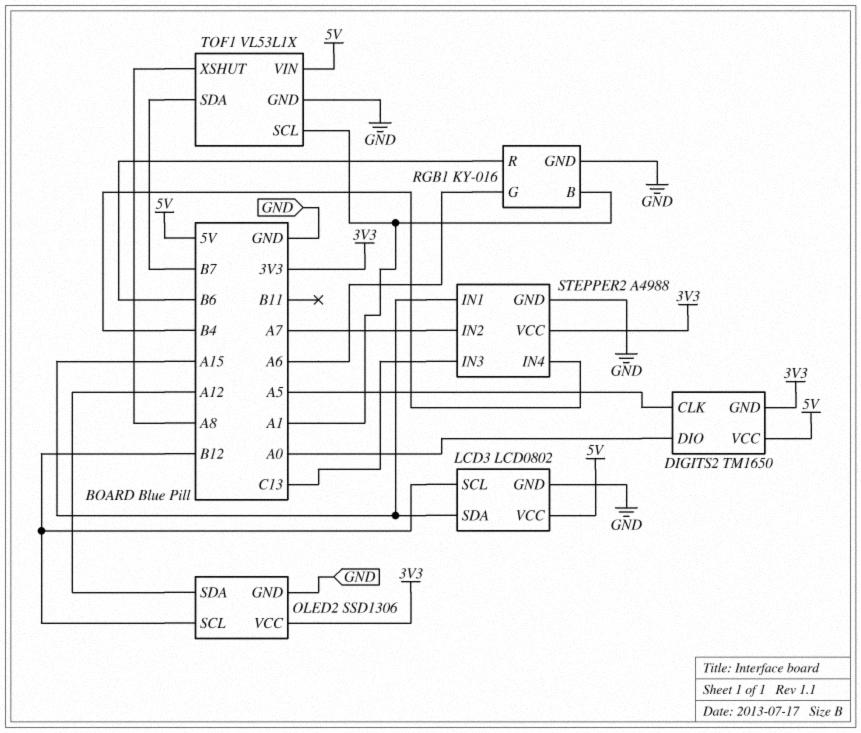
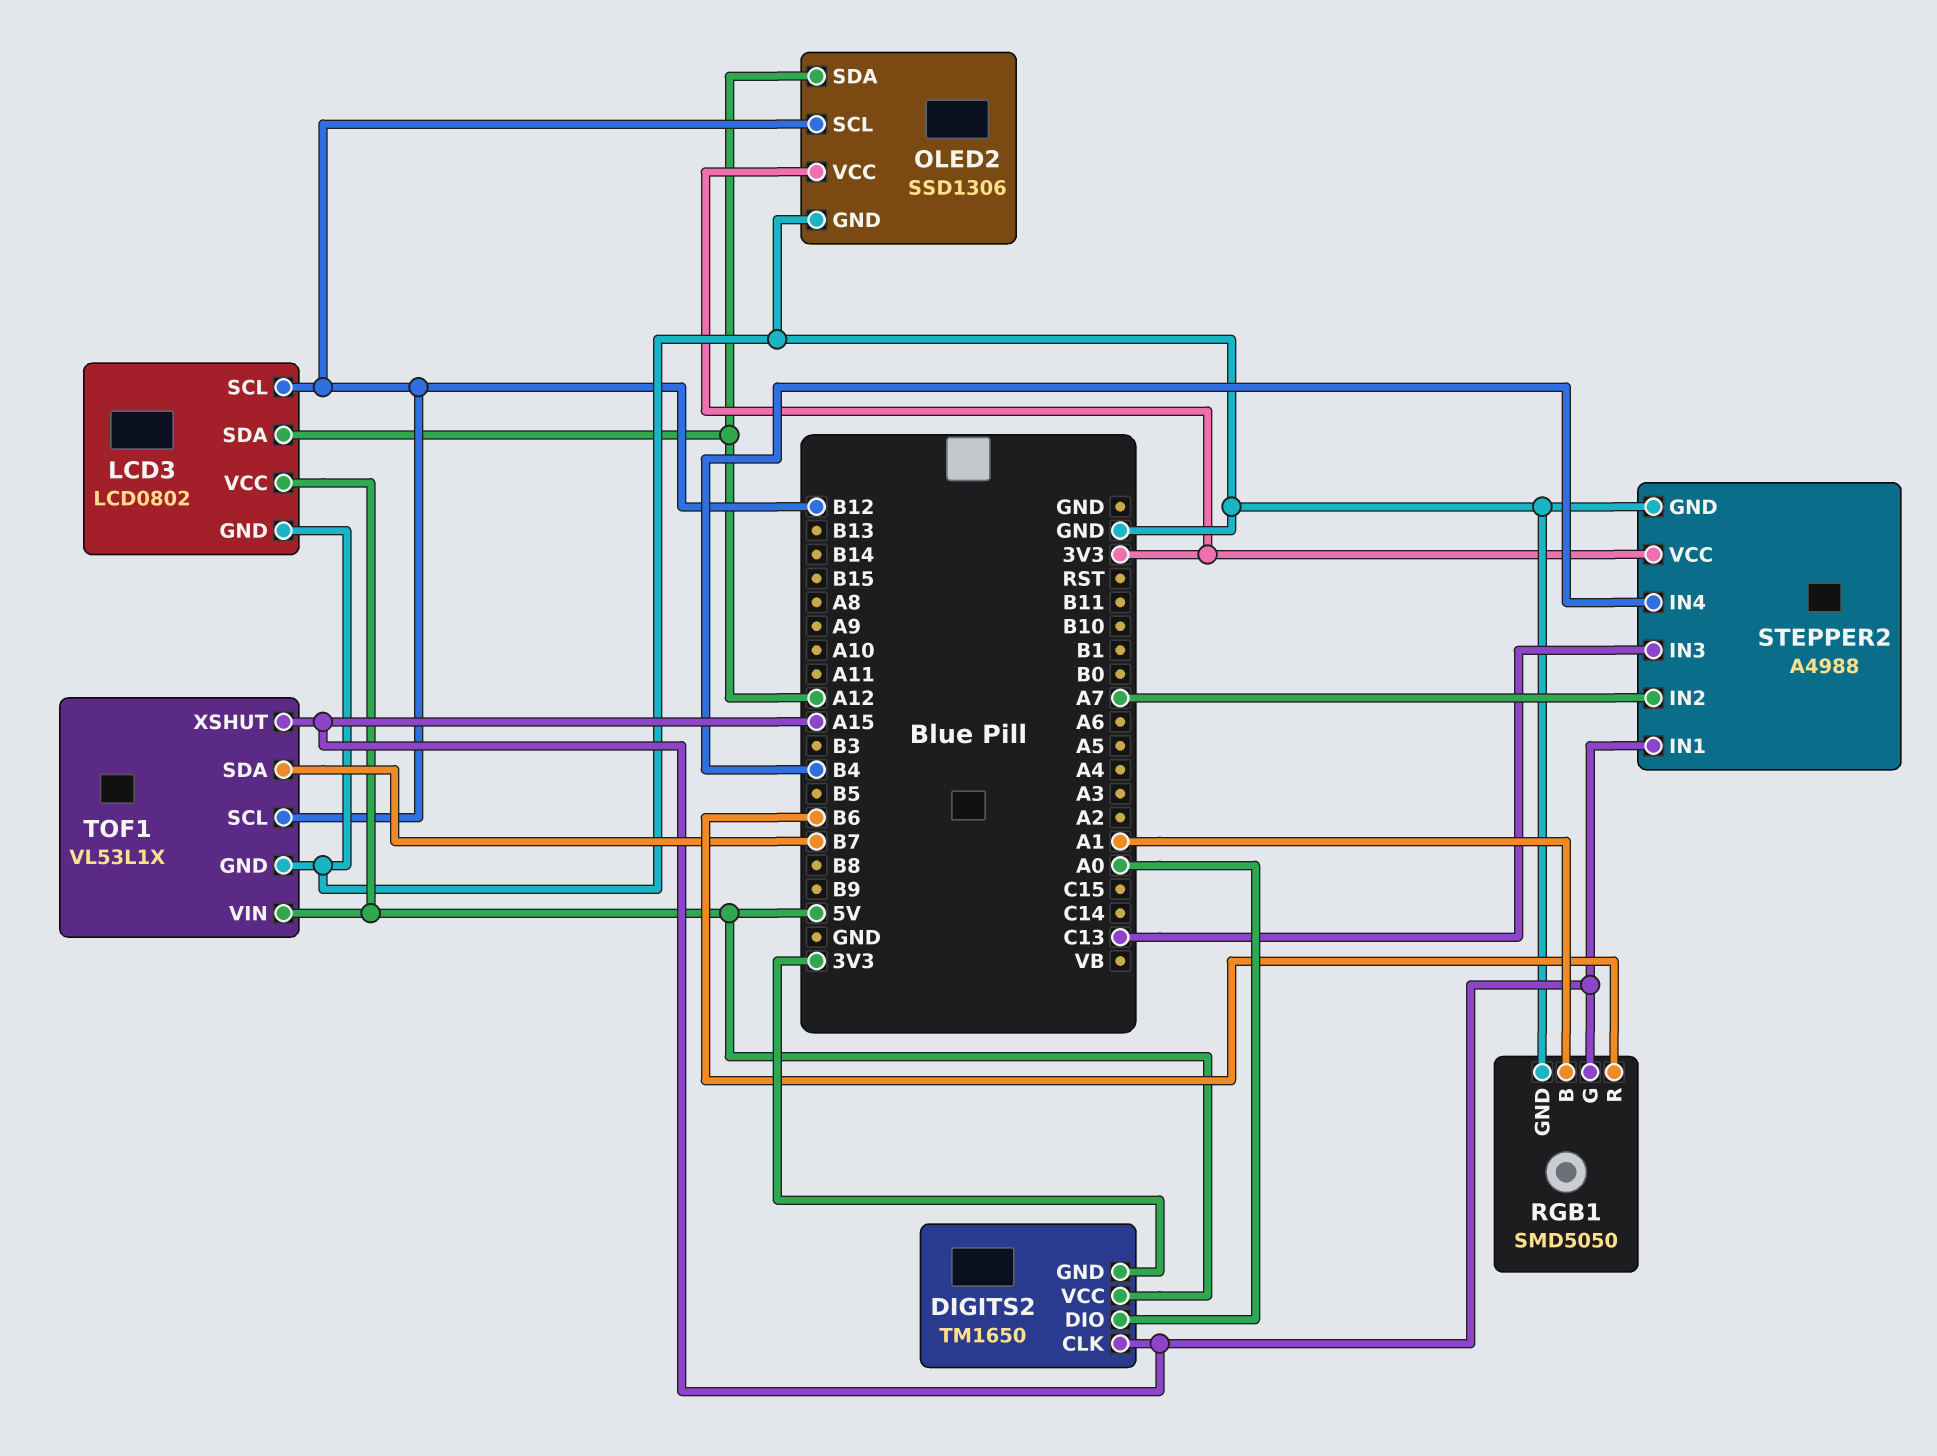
DIGITS2 pin CLK: A5 -> A15
LCD3 pin SDA: A15 -> A12
RGB1: KY-016 -> SMD5050
RGB1 pin G: A6 -> A15
TOF1 pin SCL: A1 -> B12
TOF1 pin XSHUT: A8 -> A15

